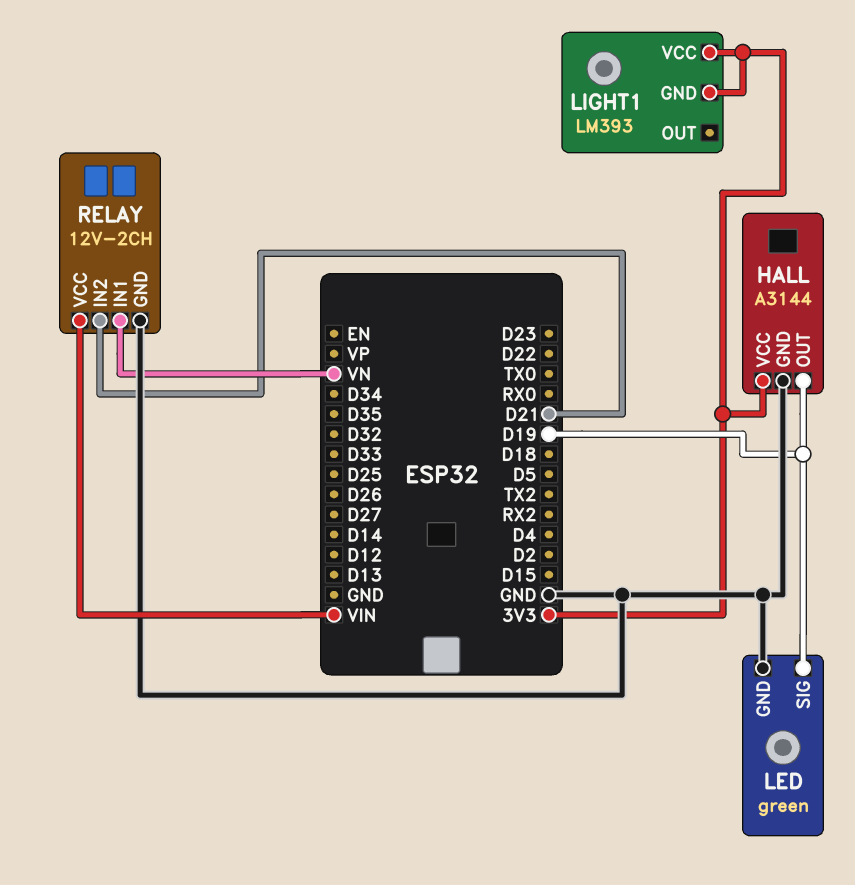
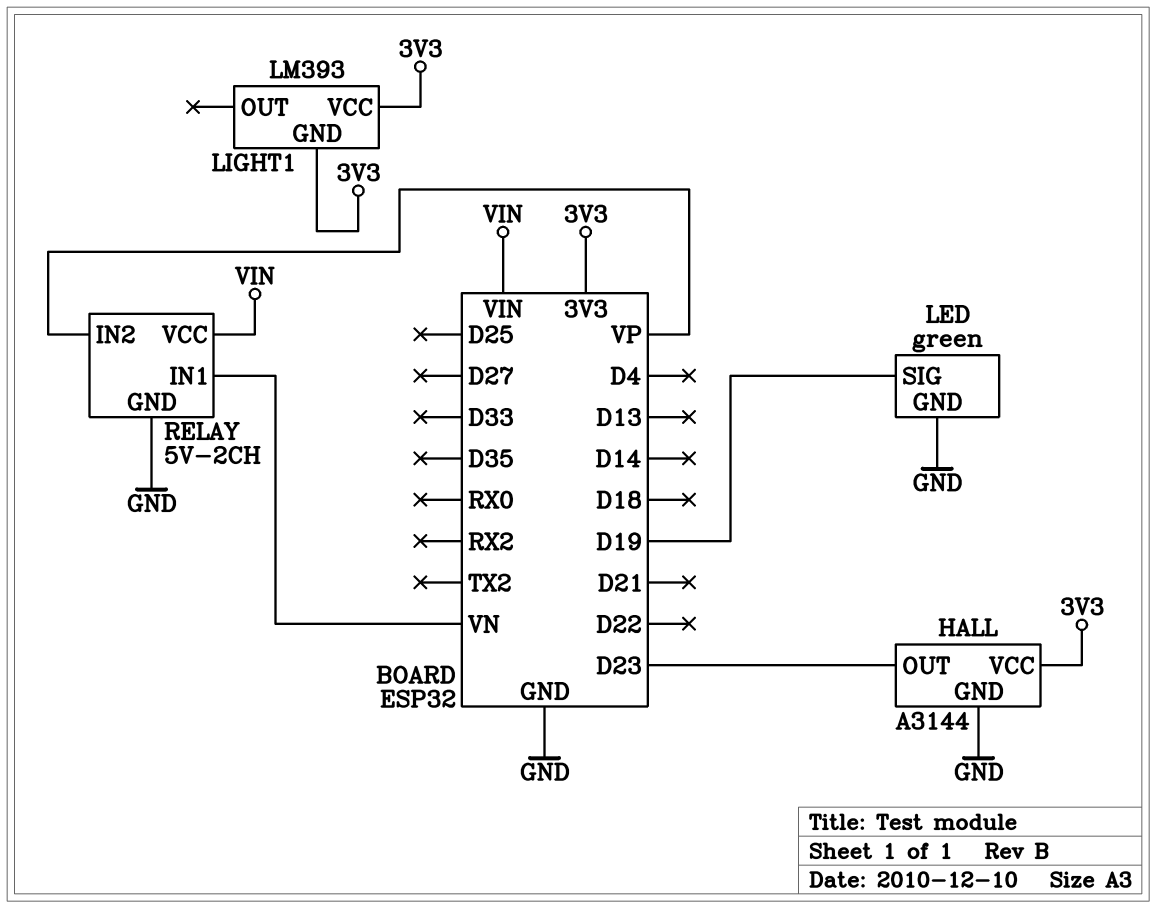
HALL pin OUT: D19 -> D23
RELAY: 12V-2CH -> 5V-2CH
RELAY pin IN2: D21 -> VP

